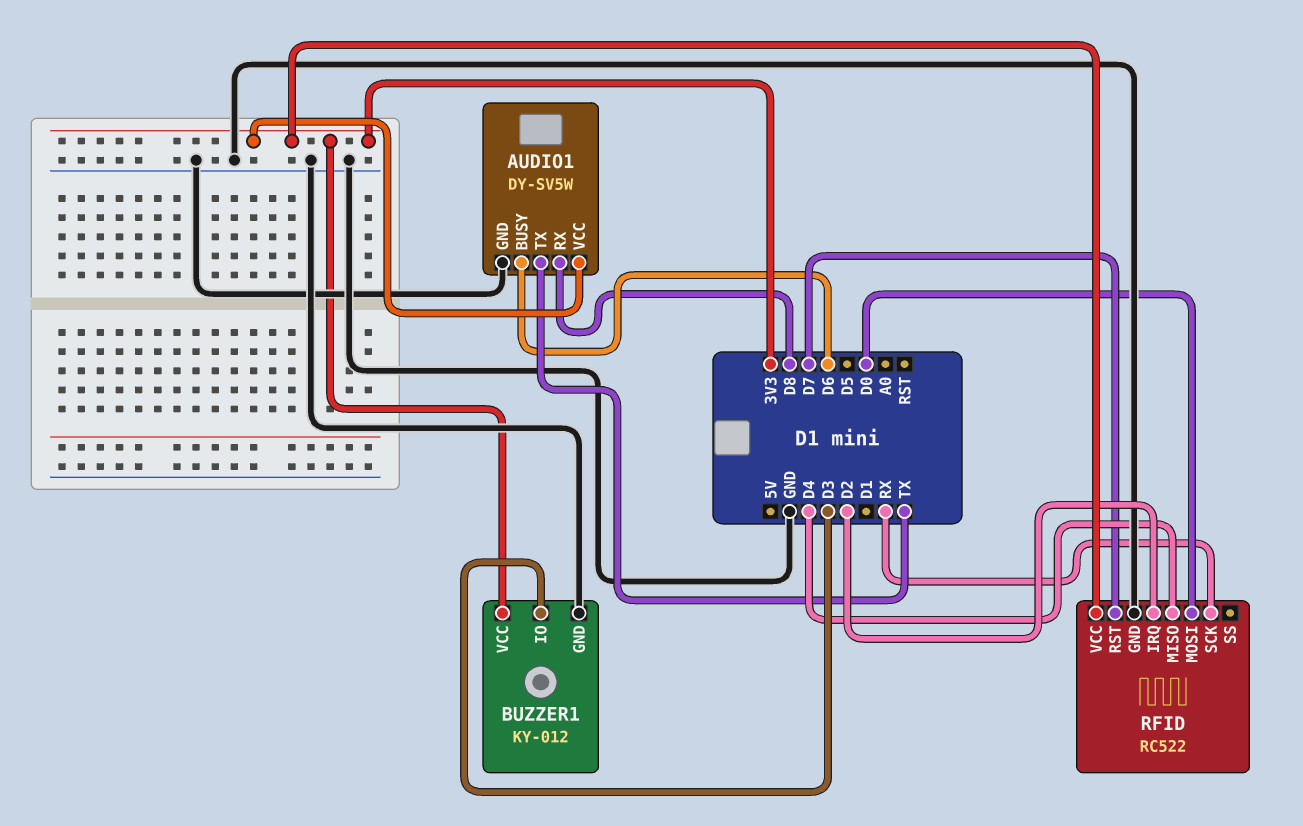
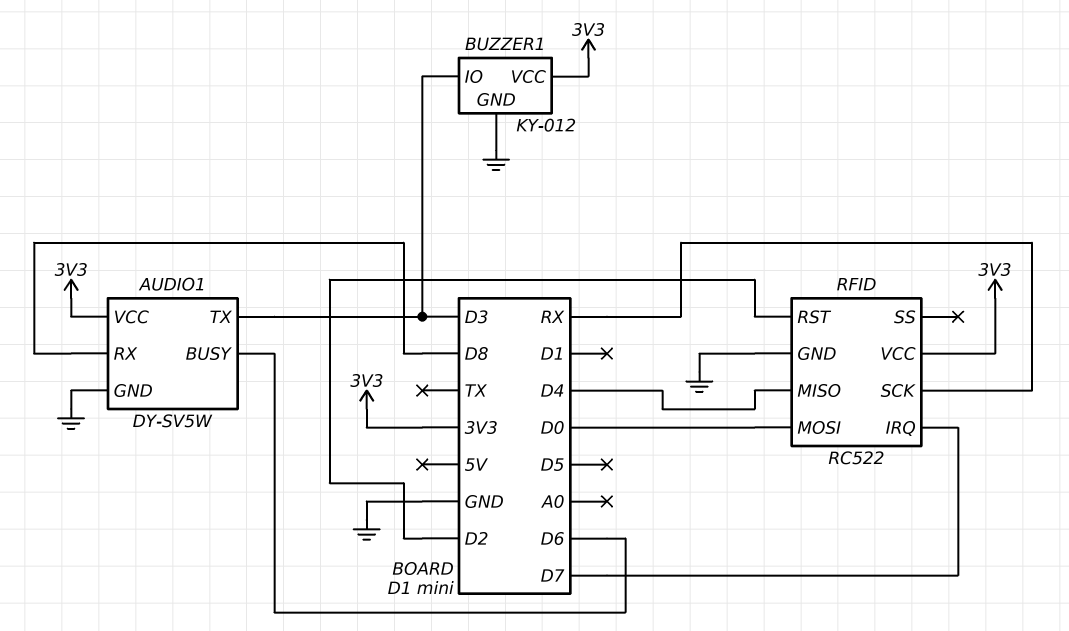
AUDIO1 pin TX: TX -> D3
RFID pin IRQ: D2 -> D7
RFID pin RST: D7 -> D2

